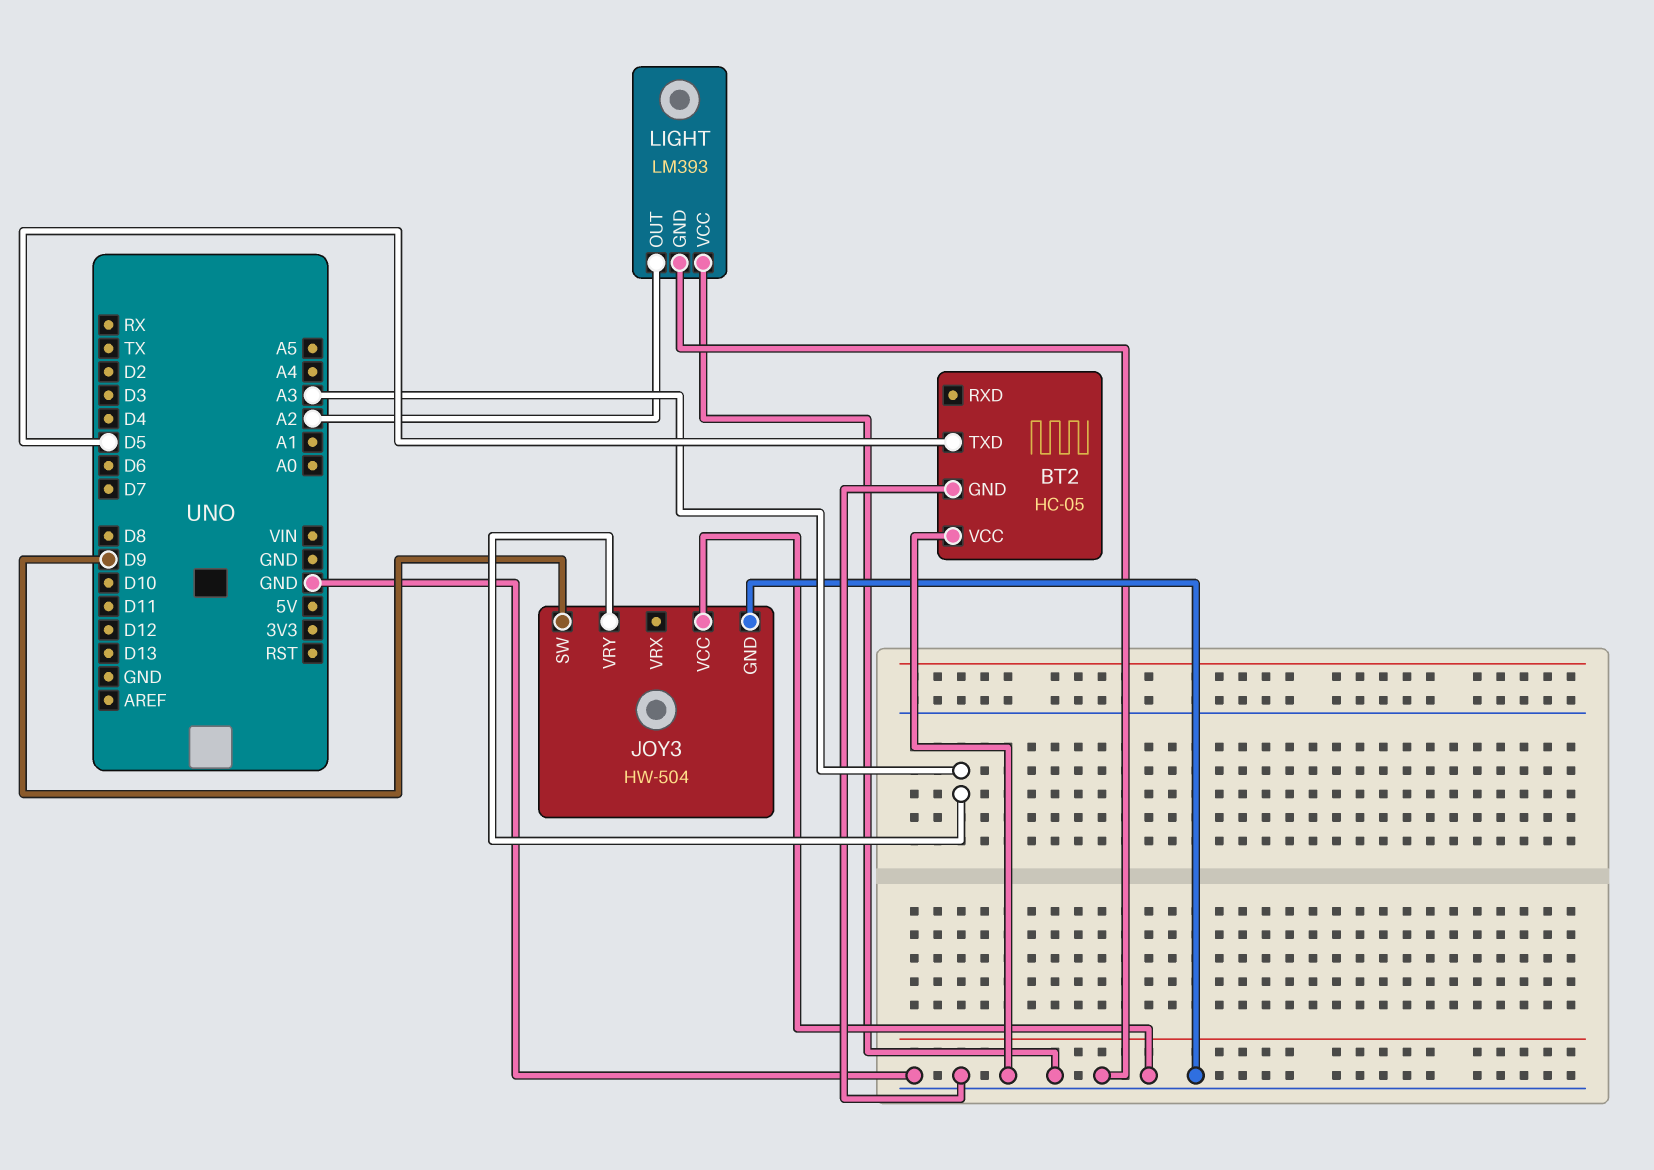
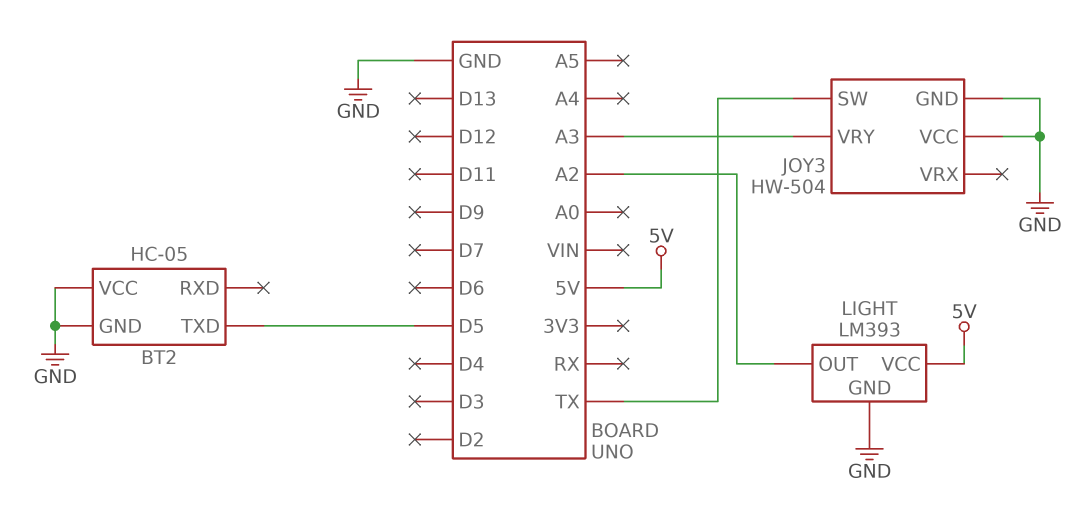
JOY3 pin SW: D9 -> TX
LIGHT pin VCC: GND -> 5V

